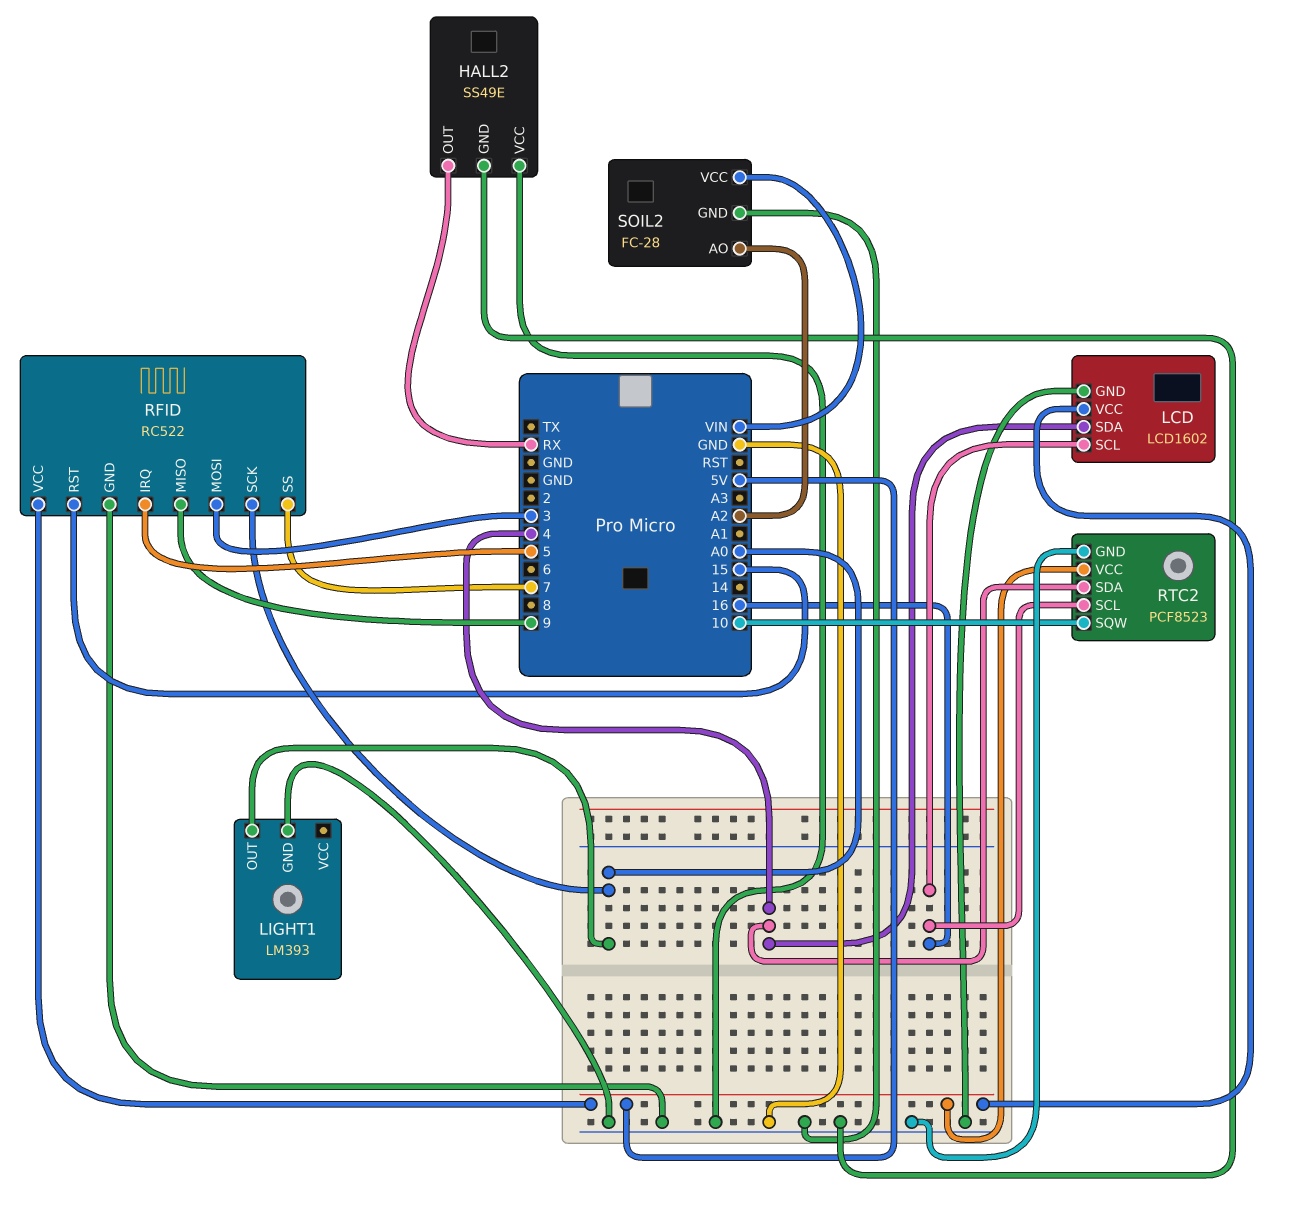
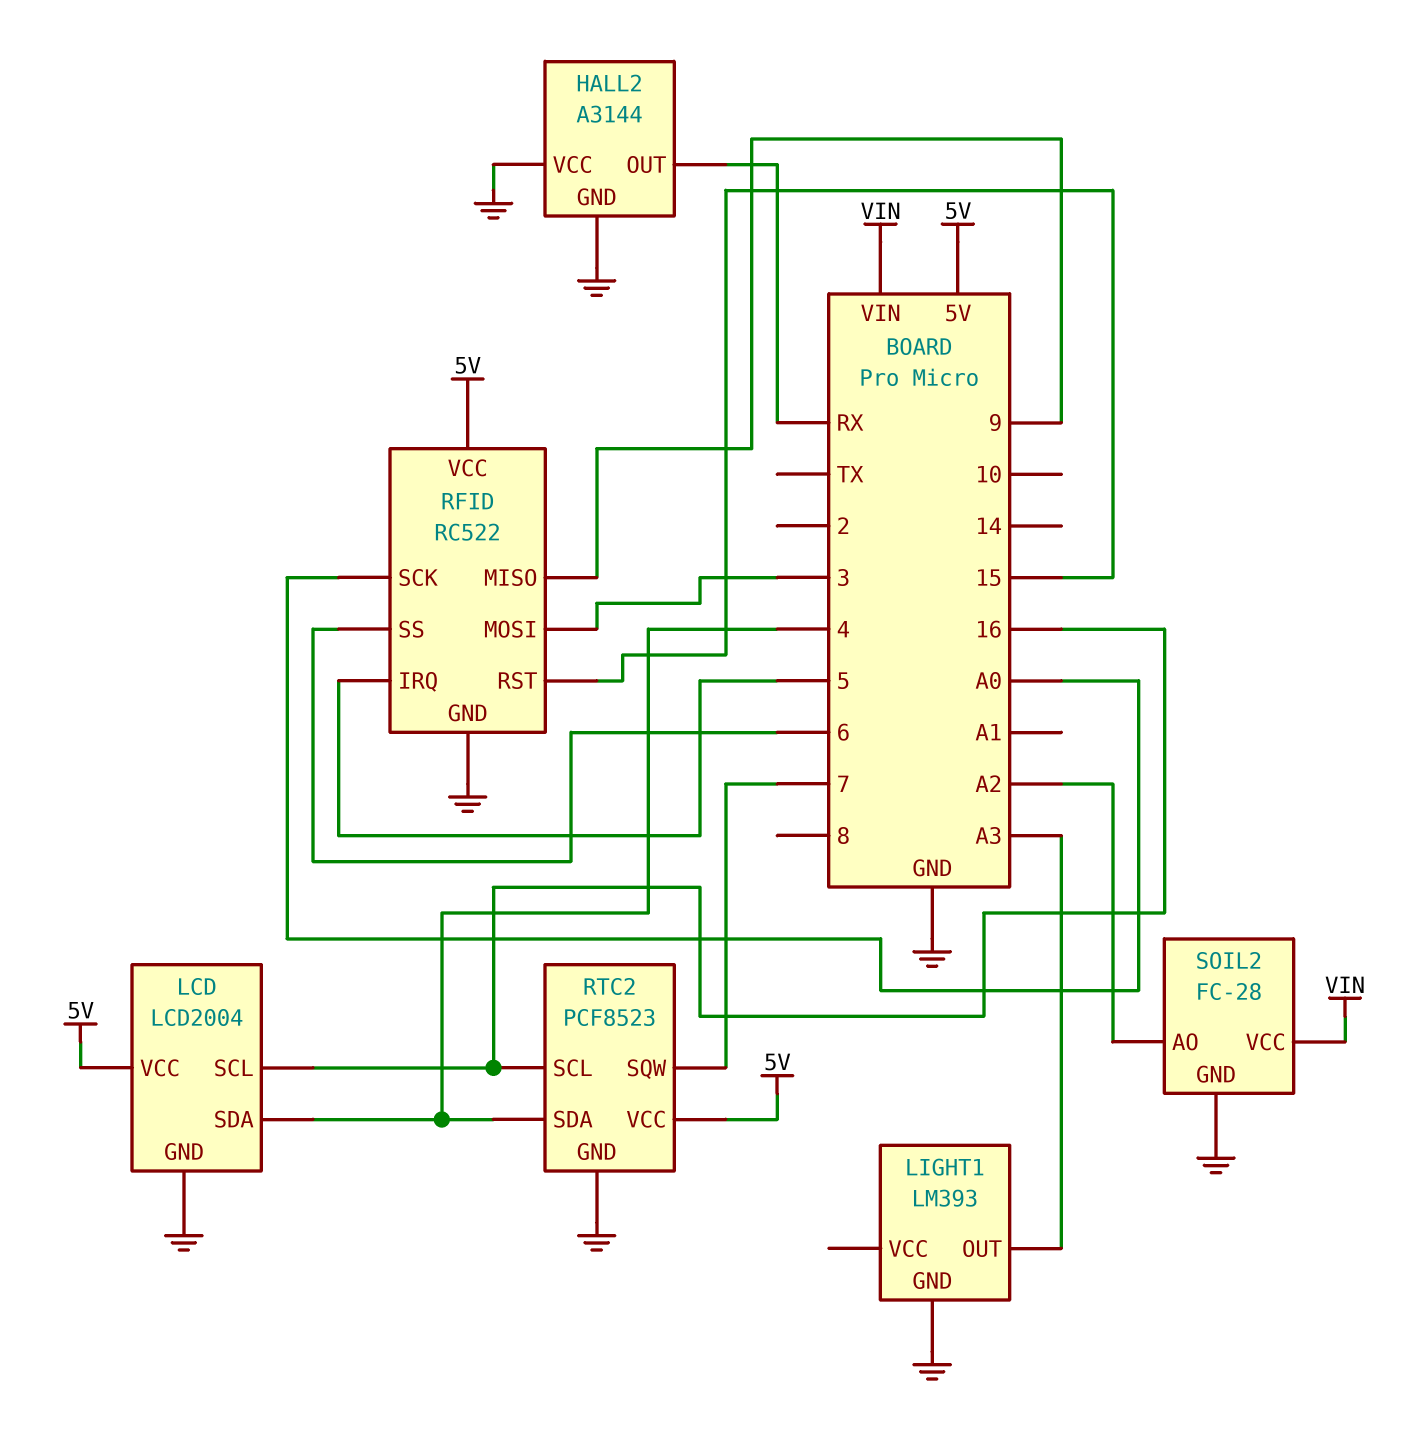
HALL2: SS49E -> A3144
LCD: LCD1602 -> LCD2004
LIGHT1 pin OUT: A0 -> A3
RFID pin SS: 7 -> 6
RTC2 pin SQW: 10 -> 7

